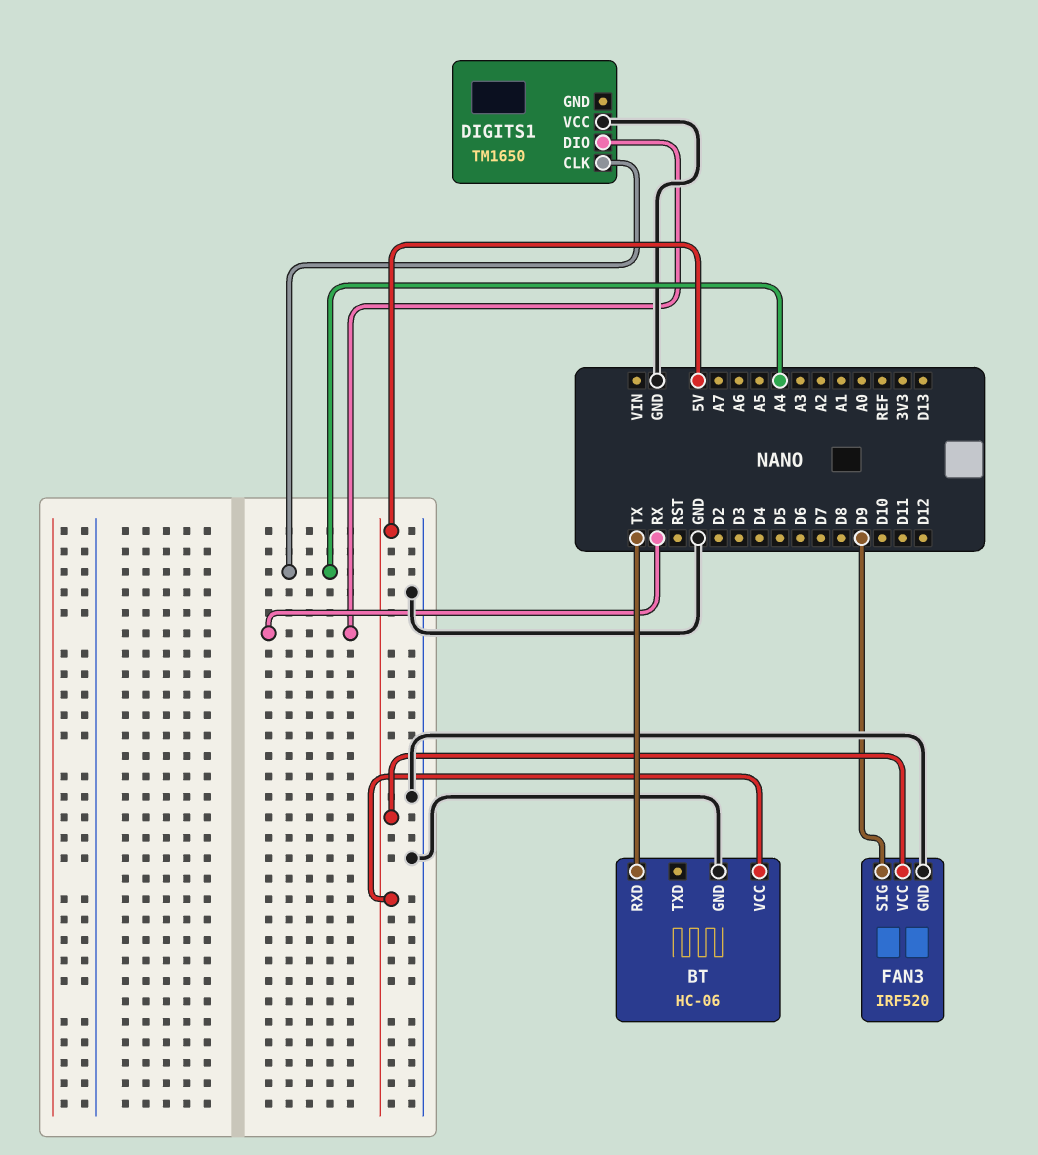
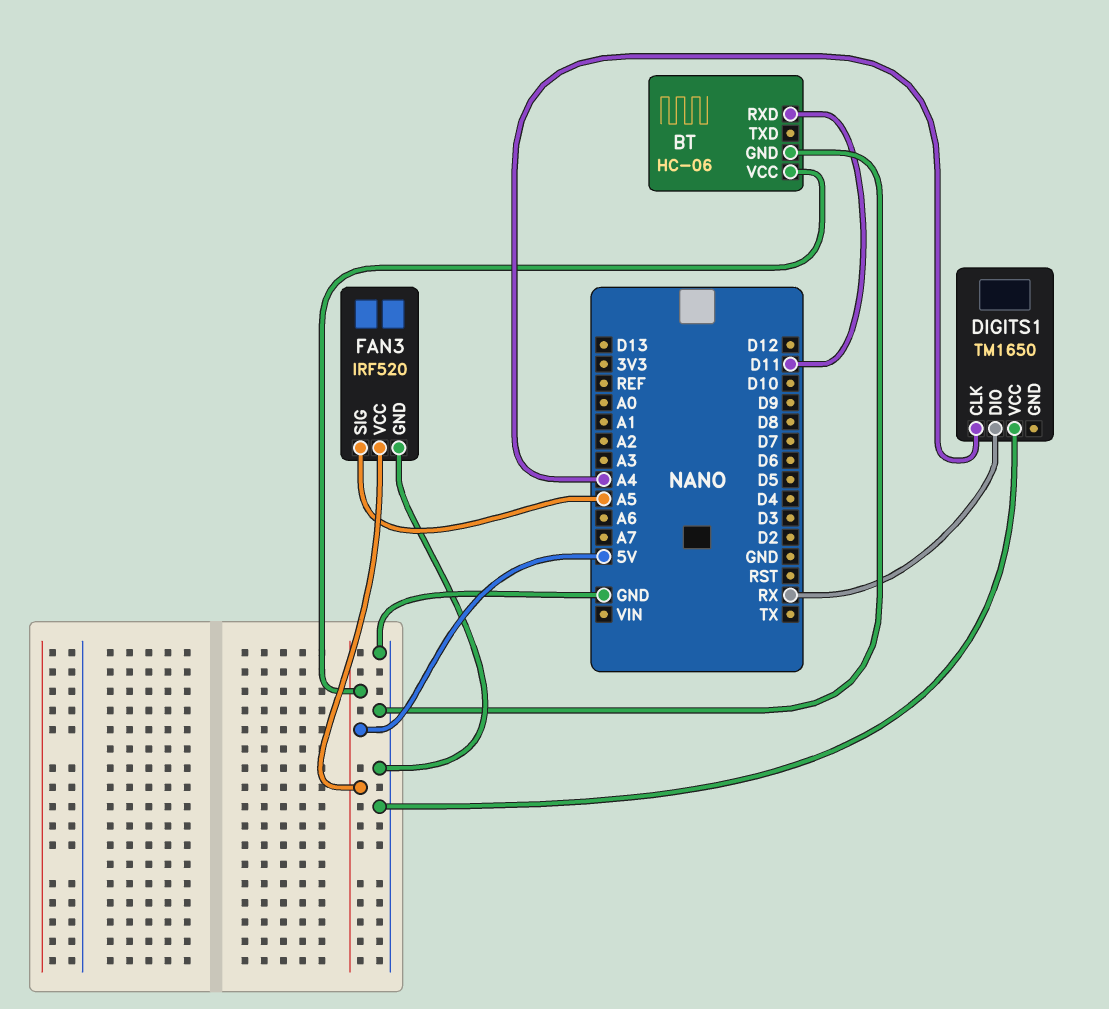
BT pin RXD: TX -> D11
FAN3 pin SIG: D9 -> A5

